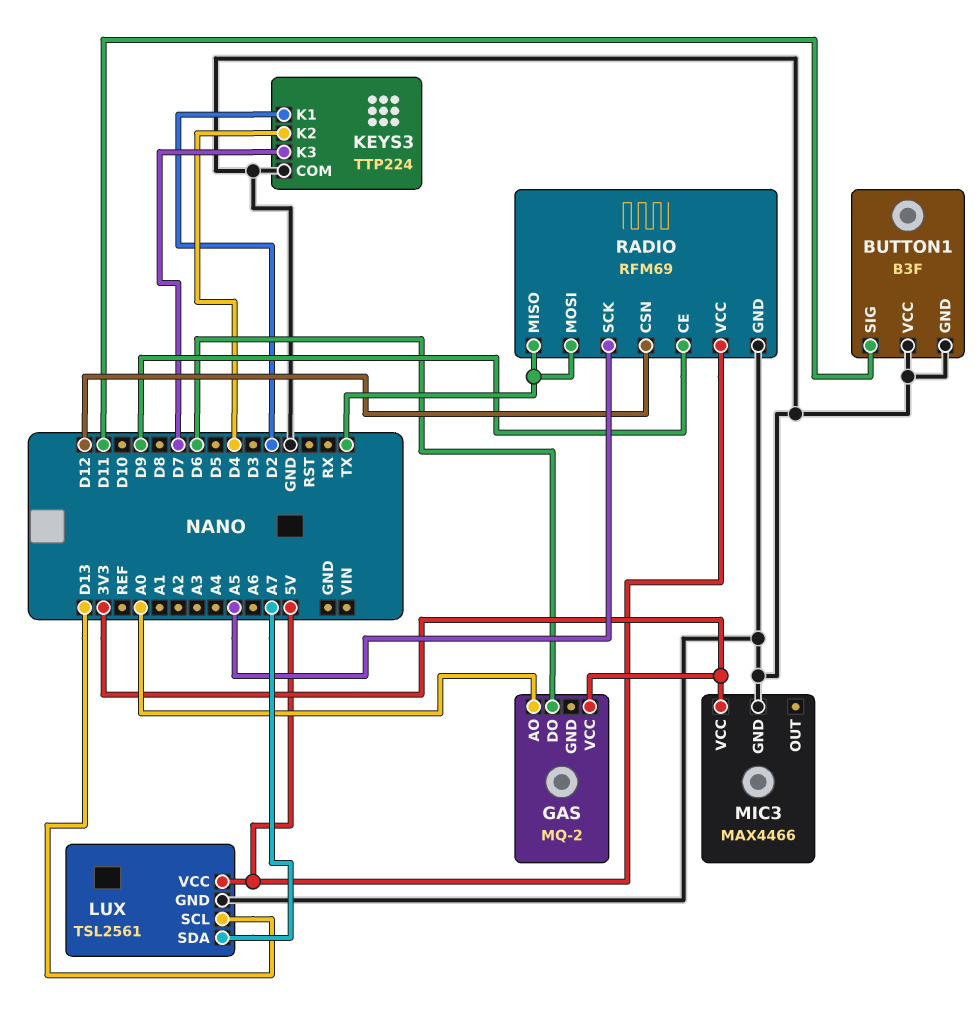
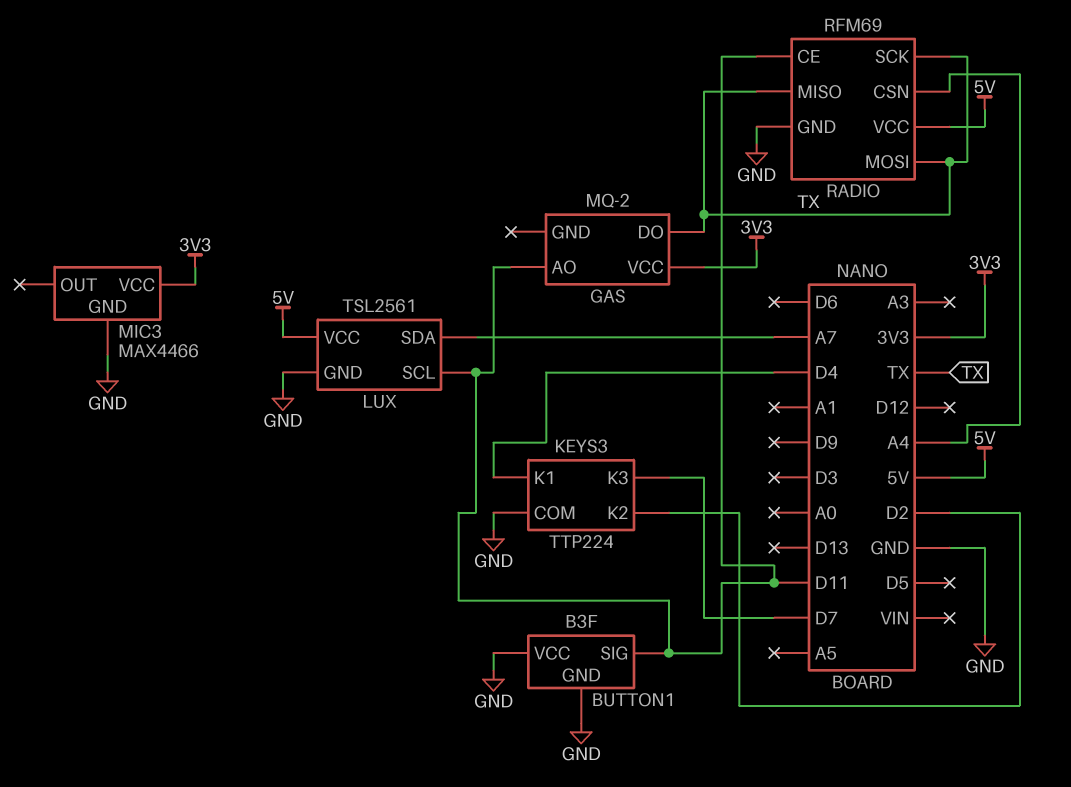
GAS pin AO: A0 -> D11
GAS pin DO: D6 -> TX
KEYS3 pin K1: D2 -> D4
KEYS3 pin K2: D4 -> D2
LUX pin SCL: D13 -> D11
RADIO pin CE: D9 -> D11
RADIO pin CSN: D12 -> A4
RADIO pin SCK: A5 -> TX

